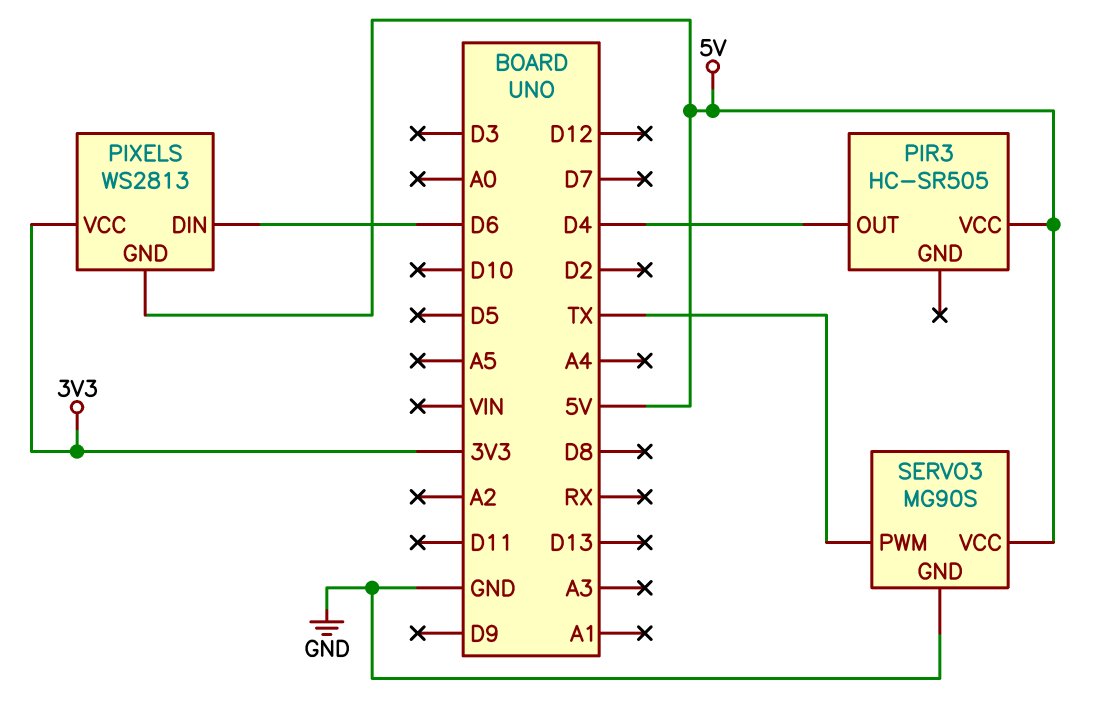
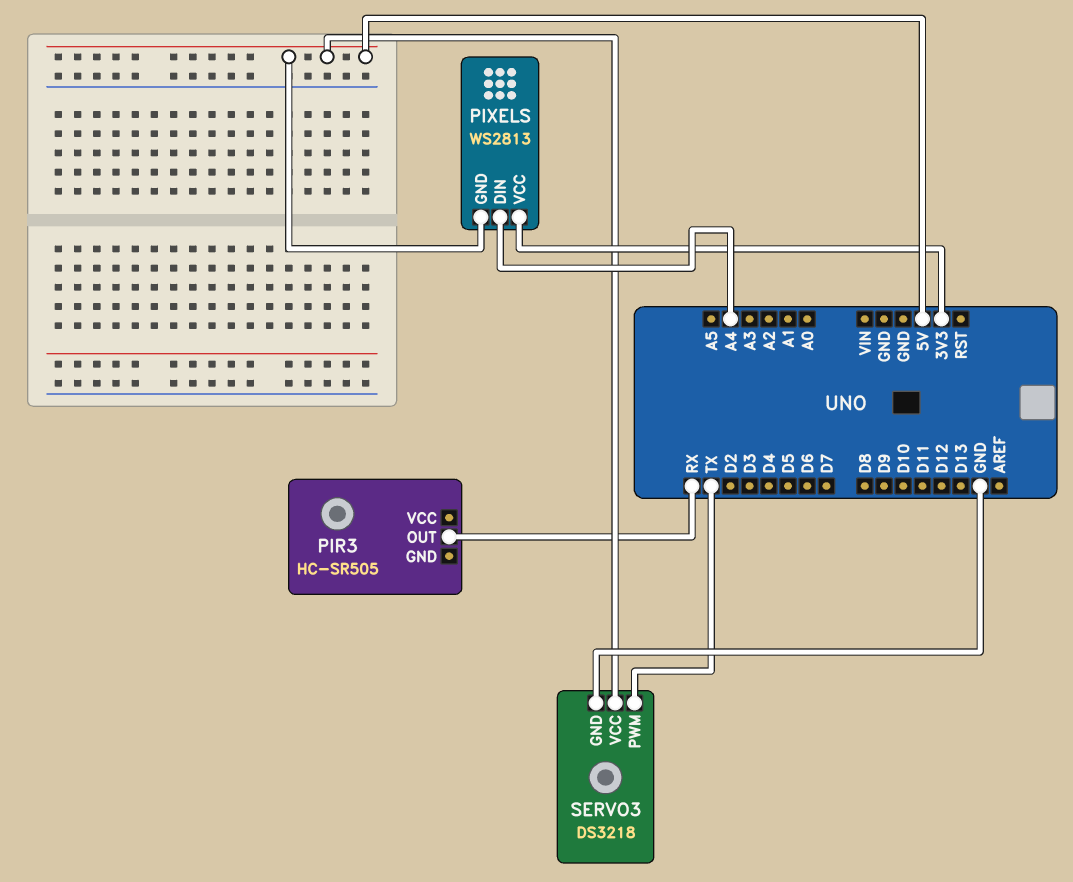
PIR3 pin OUT: D4 -> RX
PIR3 pin VCC: 5V -> none
PIXELS pin DIN: D6 -> A4
SERVO3: MG90S -> DS3218

